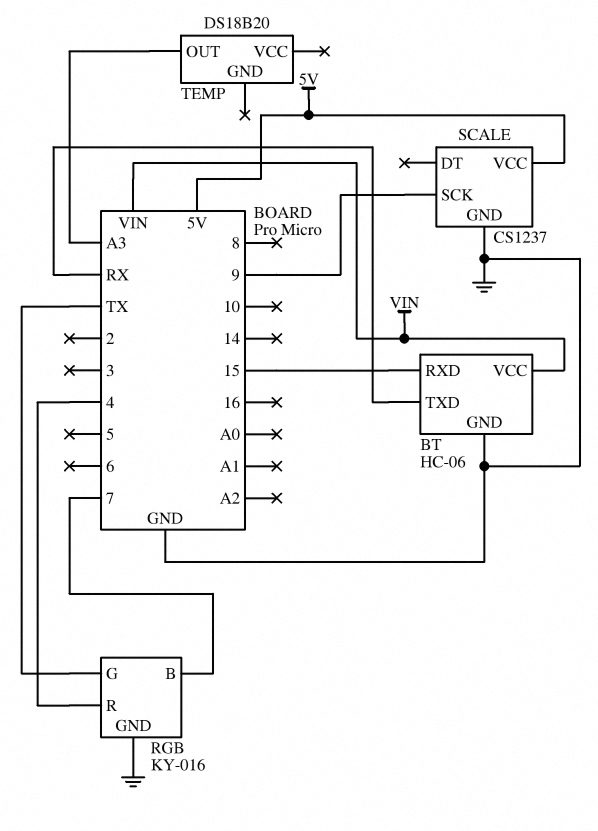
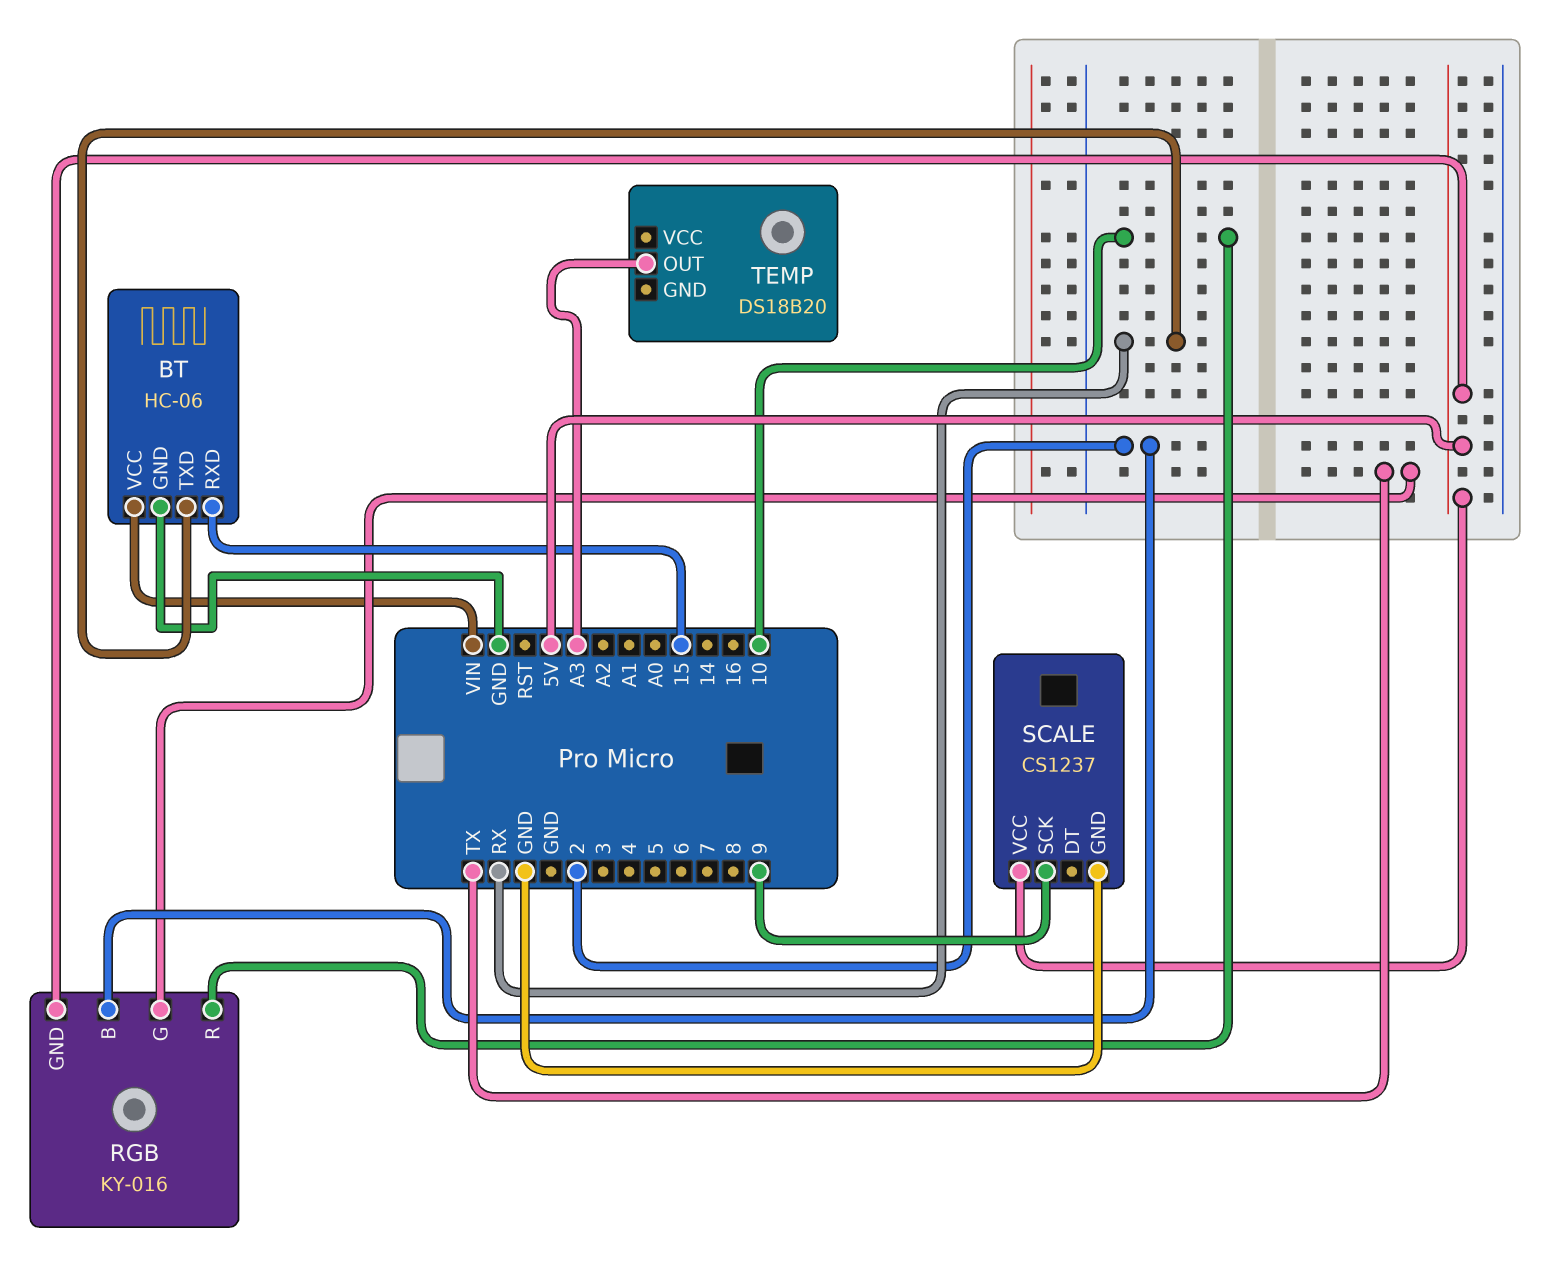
RGB pin B: 7 -> 2
RGB pin GND: GND -> 5V
RGB pin R: 4 -> 10

